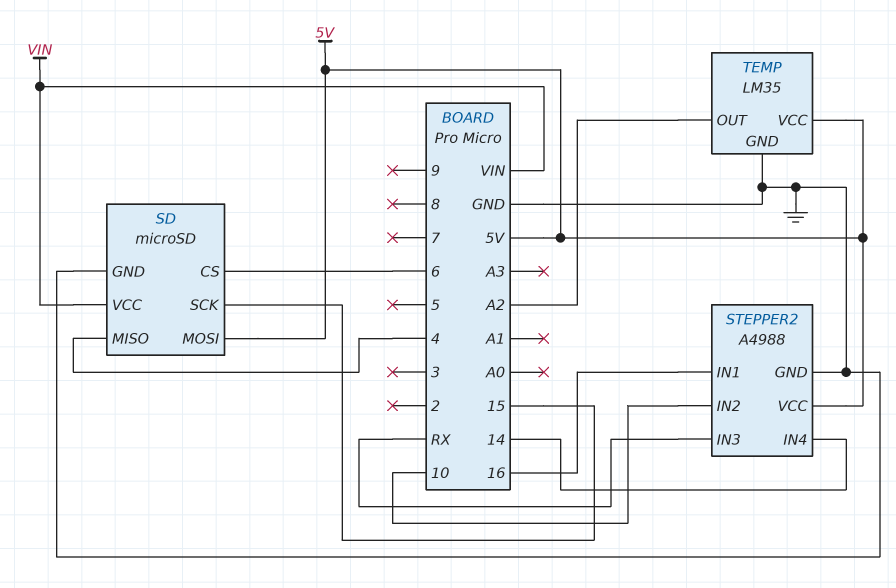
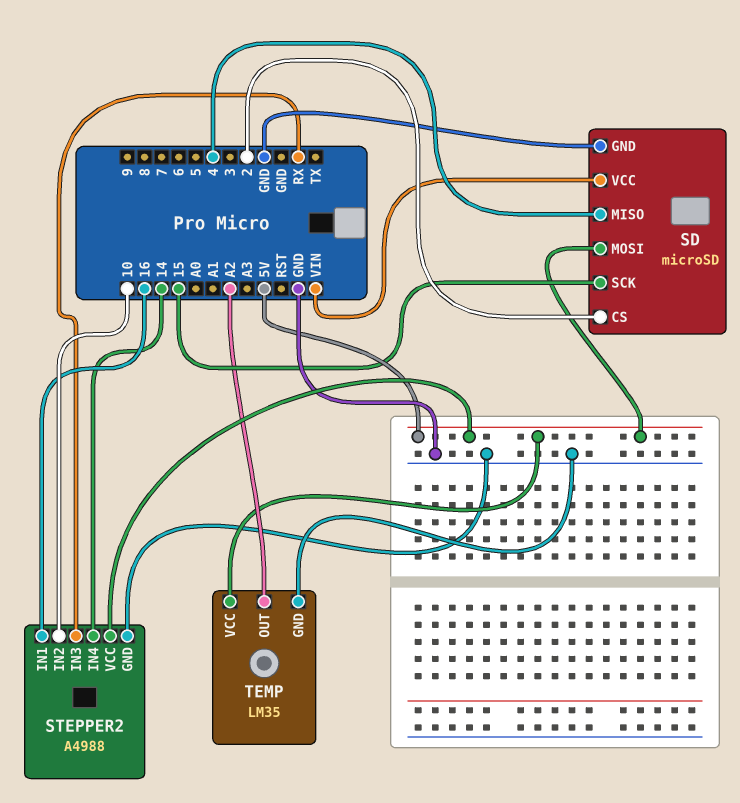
SD pin CS: 6 -> 2

